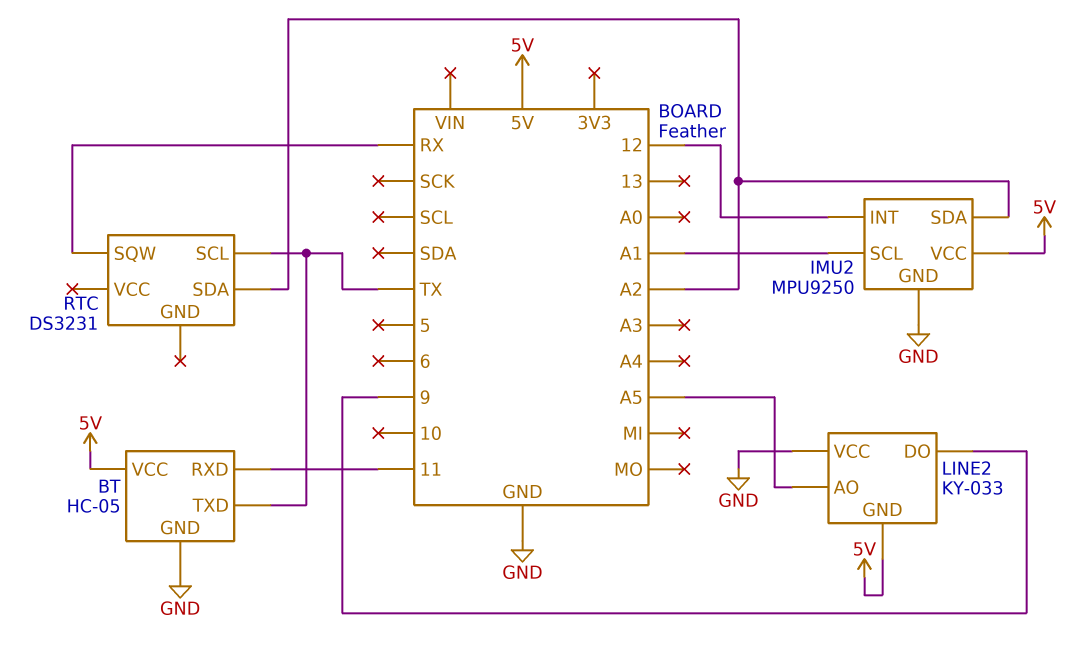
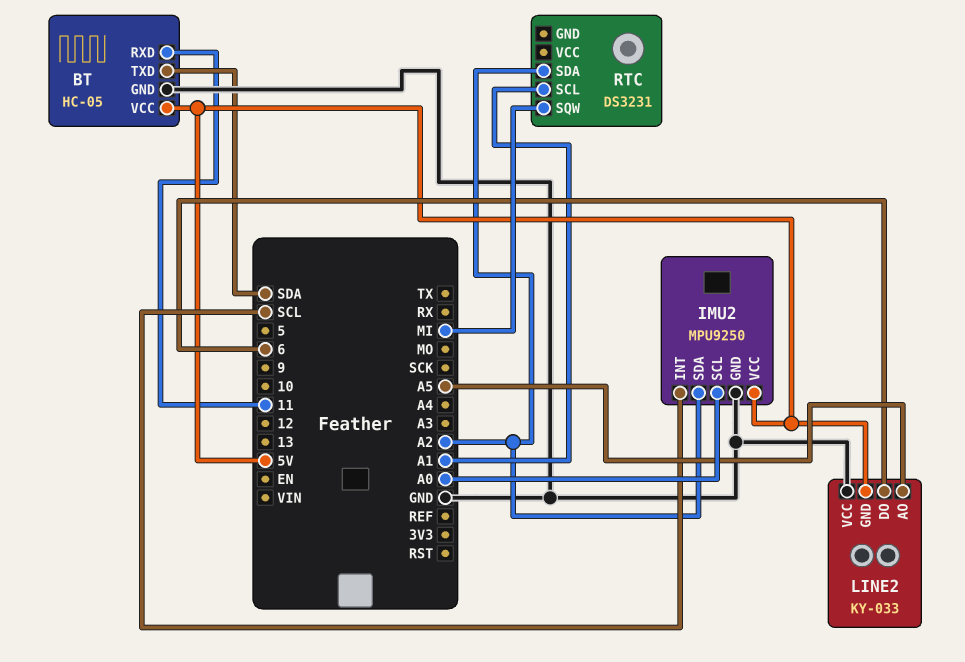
BT pin TXD: TX -> SDA
IMU2 pin INT: 12 -> SCL
IMU2 pin SCL: A1 -> A0
LINE2 pin DO: 9 -> 6
RTC pin SCL: TX -> A1
RTC pin SQW: RX -> MI

